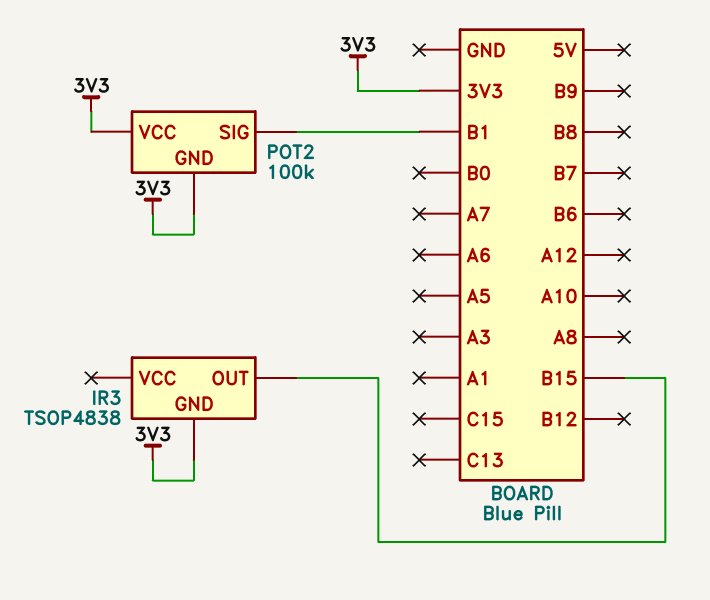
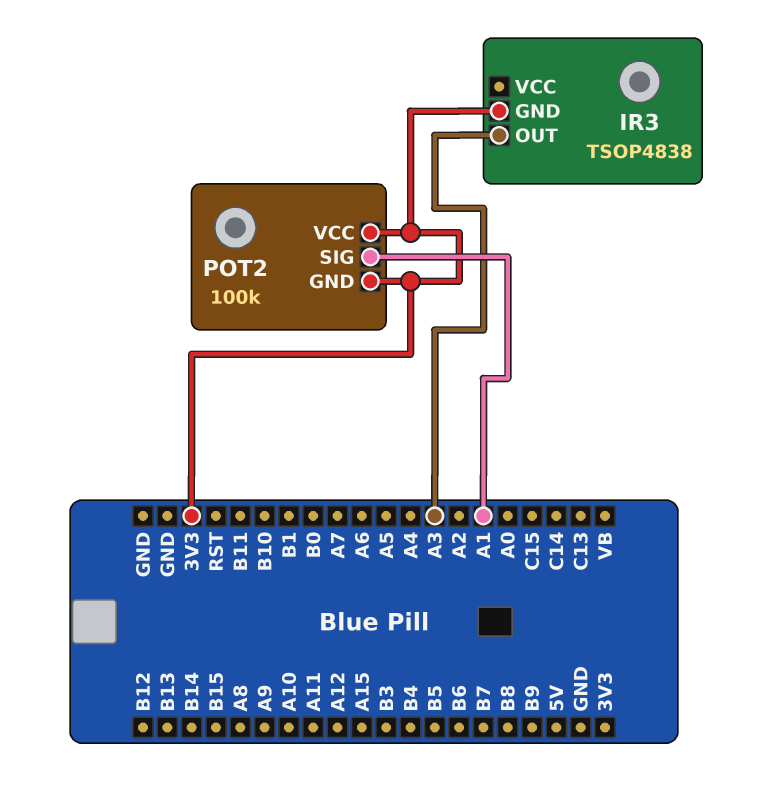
IR3 pin OUT: B15 -> A3
POT2 pin SIG: B1 -> A1

